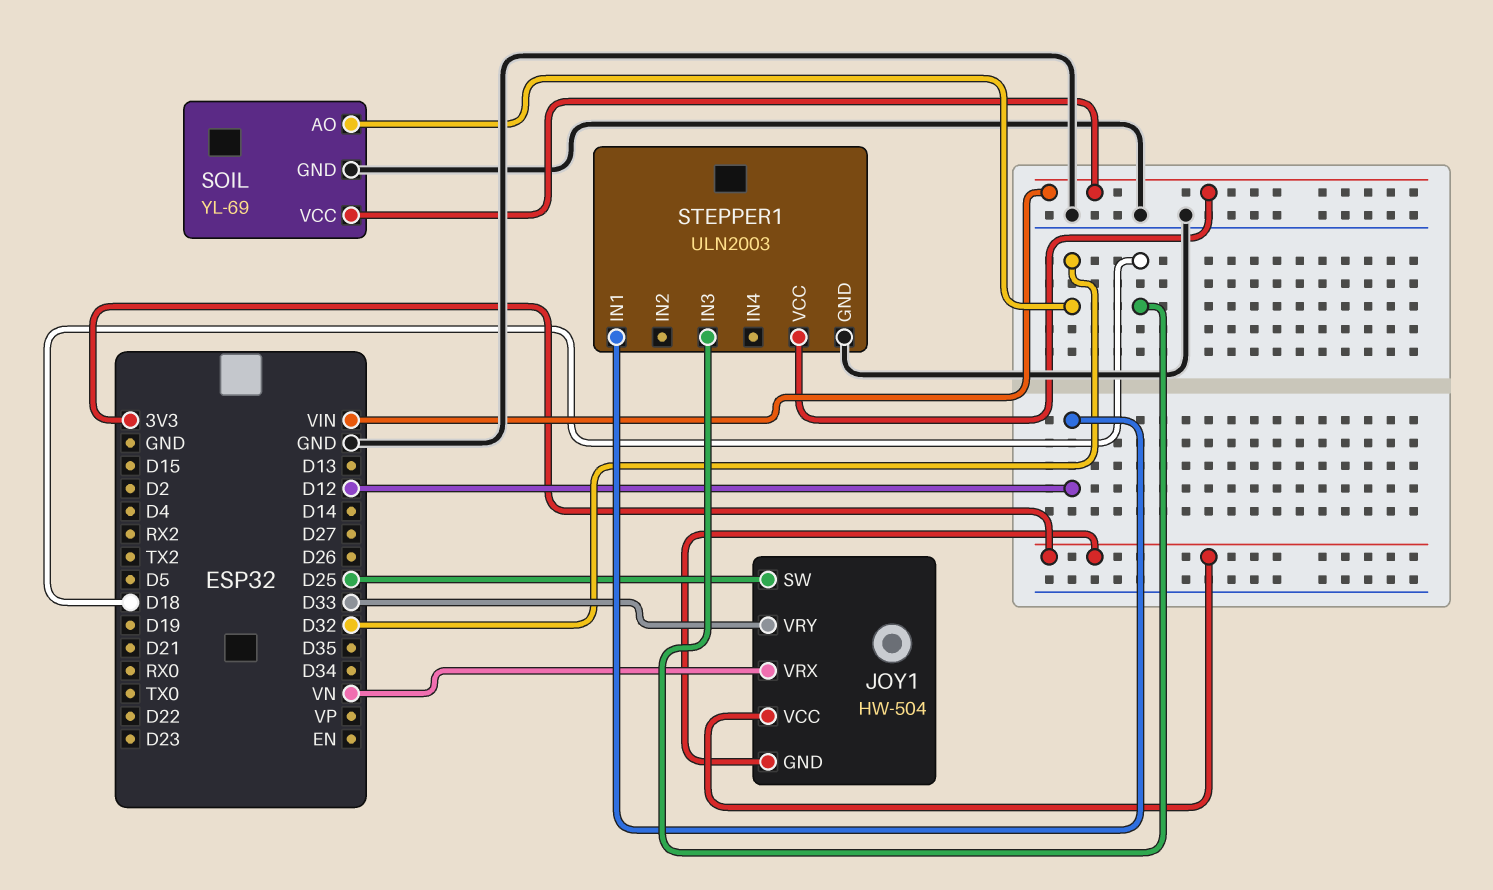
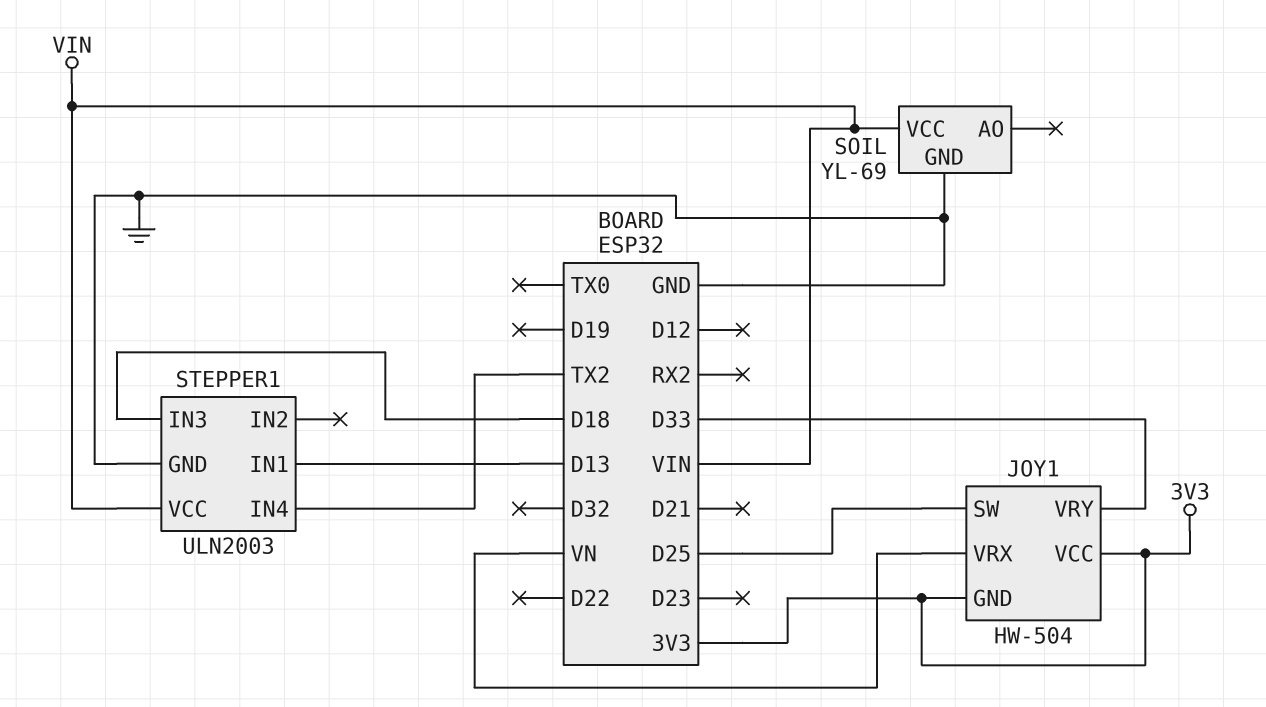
SOIL pin AO: D32 -> none
STEPPER1 pin IN1: D12 -> D13
STEPPER1 pin IN4: none -> TX2

